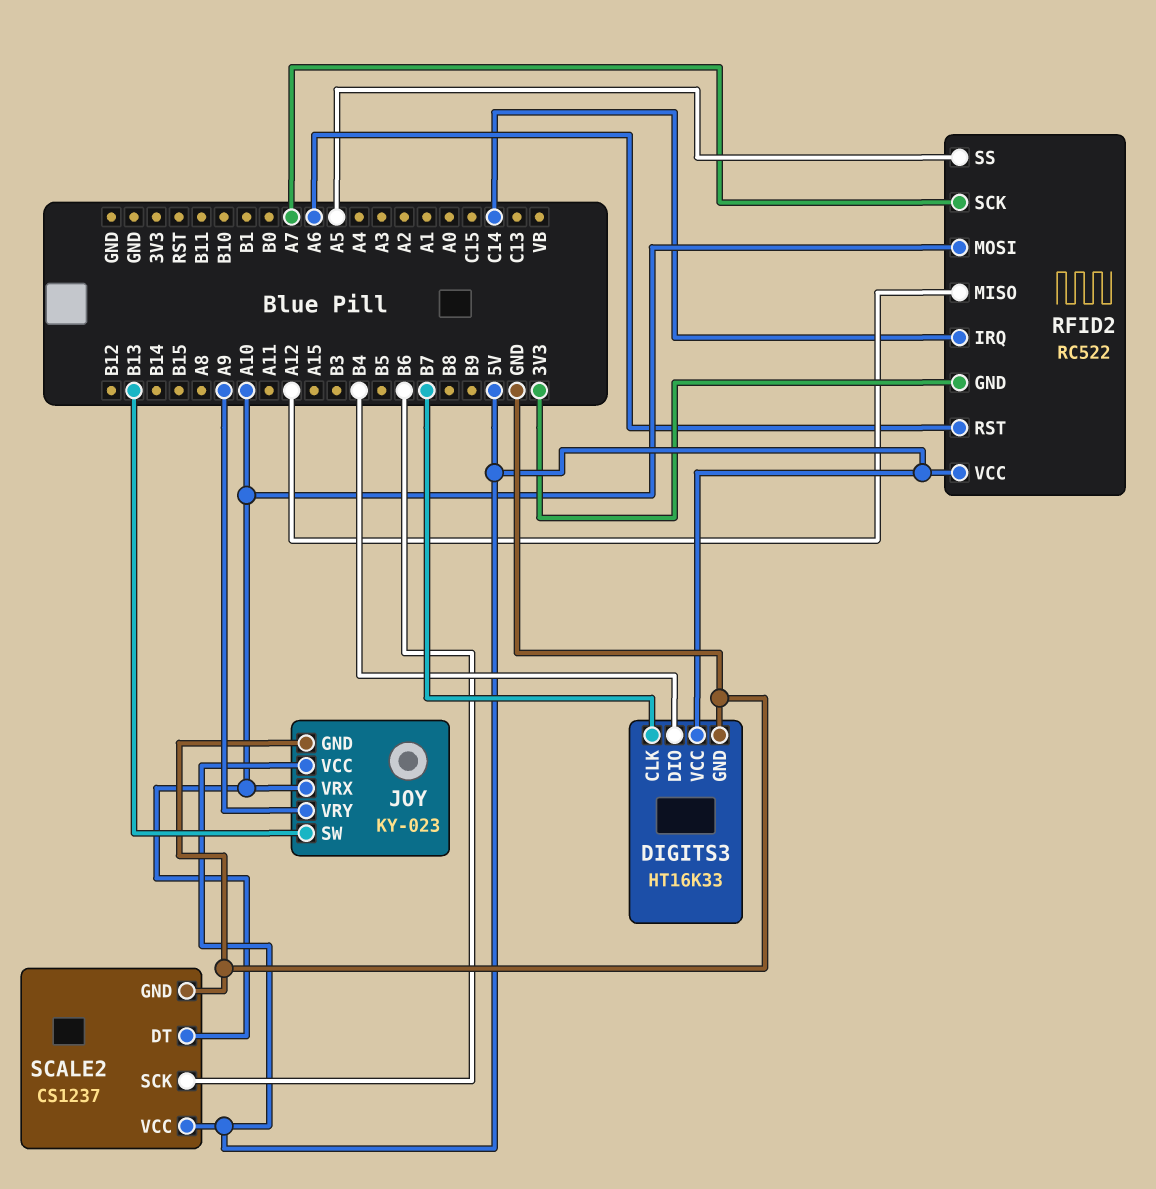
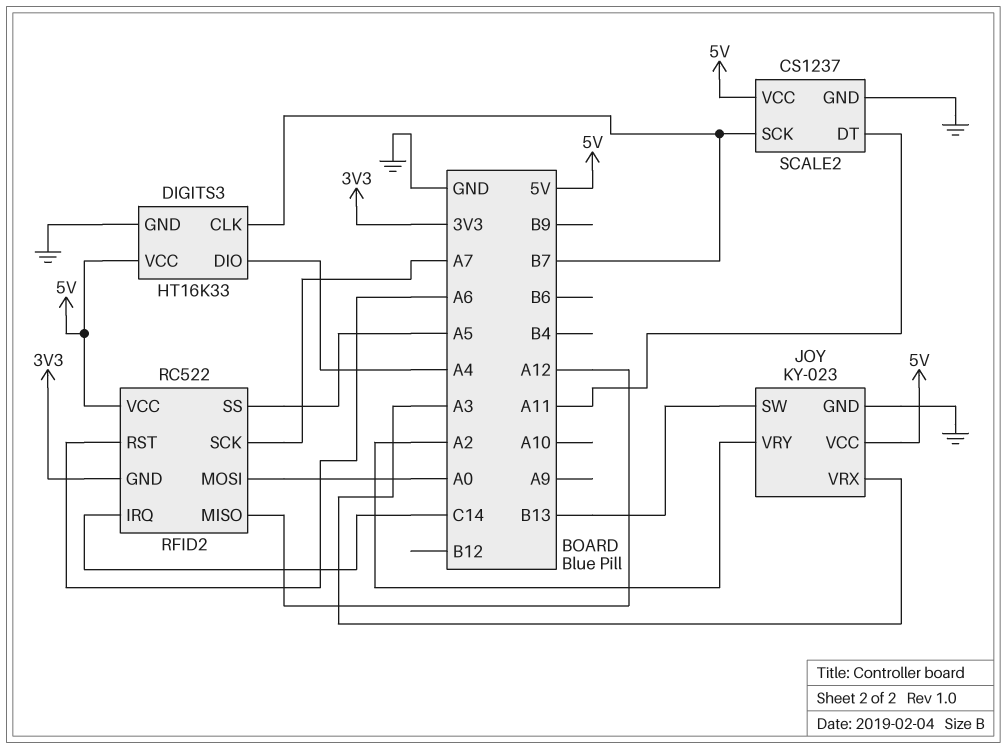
DIGITS3 pin DIO: B4 -> A4
JOY pin VRX: A10 -> A3
JOY pin VRY: A9 -> A2
RFID2 pin MOSI: A10 -> A0
SCALE2 pin DT: A10 -> A11
SCALE2 pin SCK: B6 -> B7

